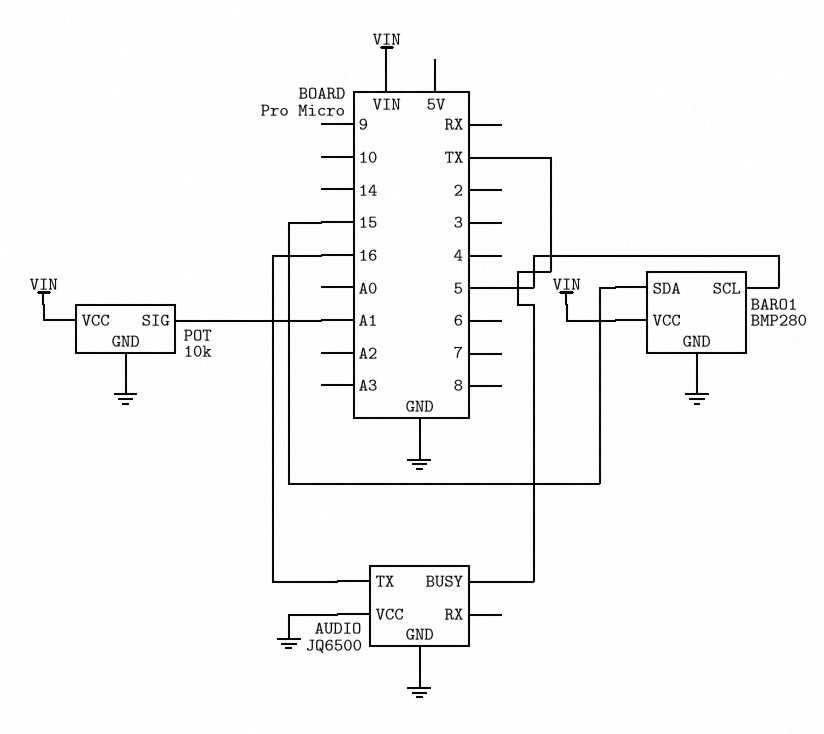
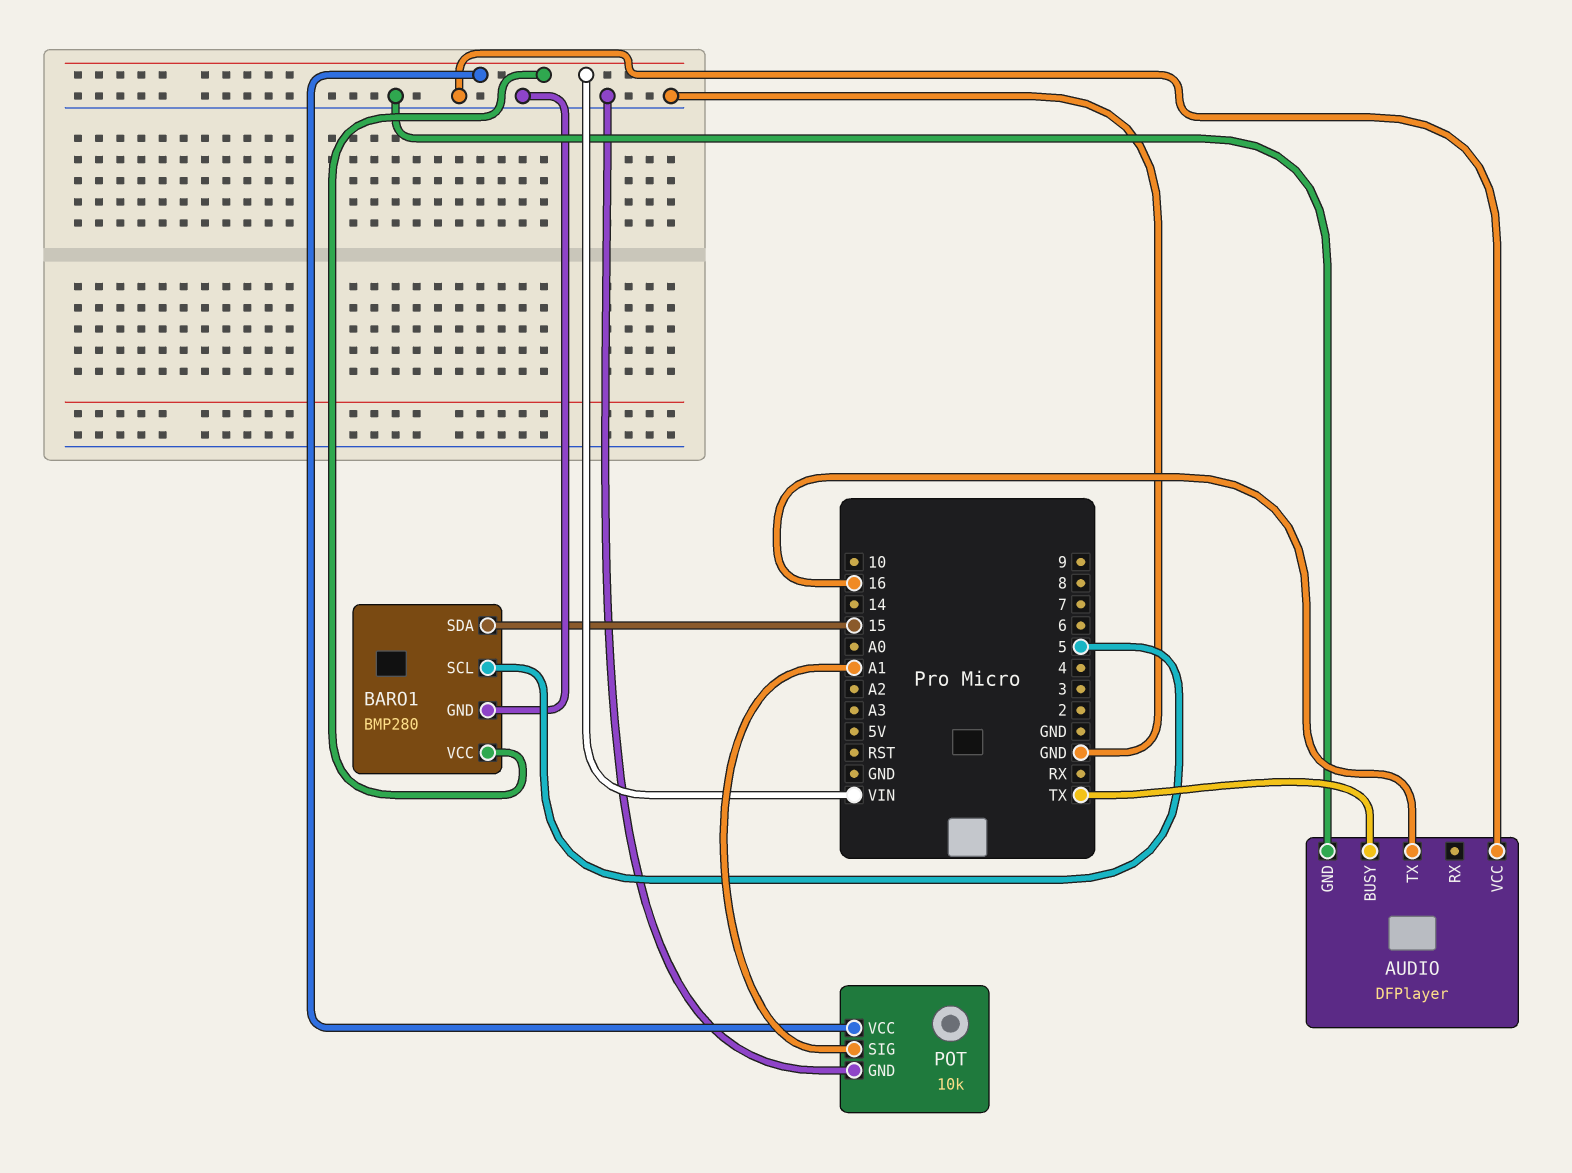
AUDIO: JQ6500 -> DFPlayer

